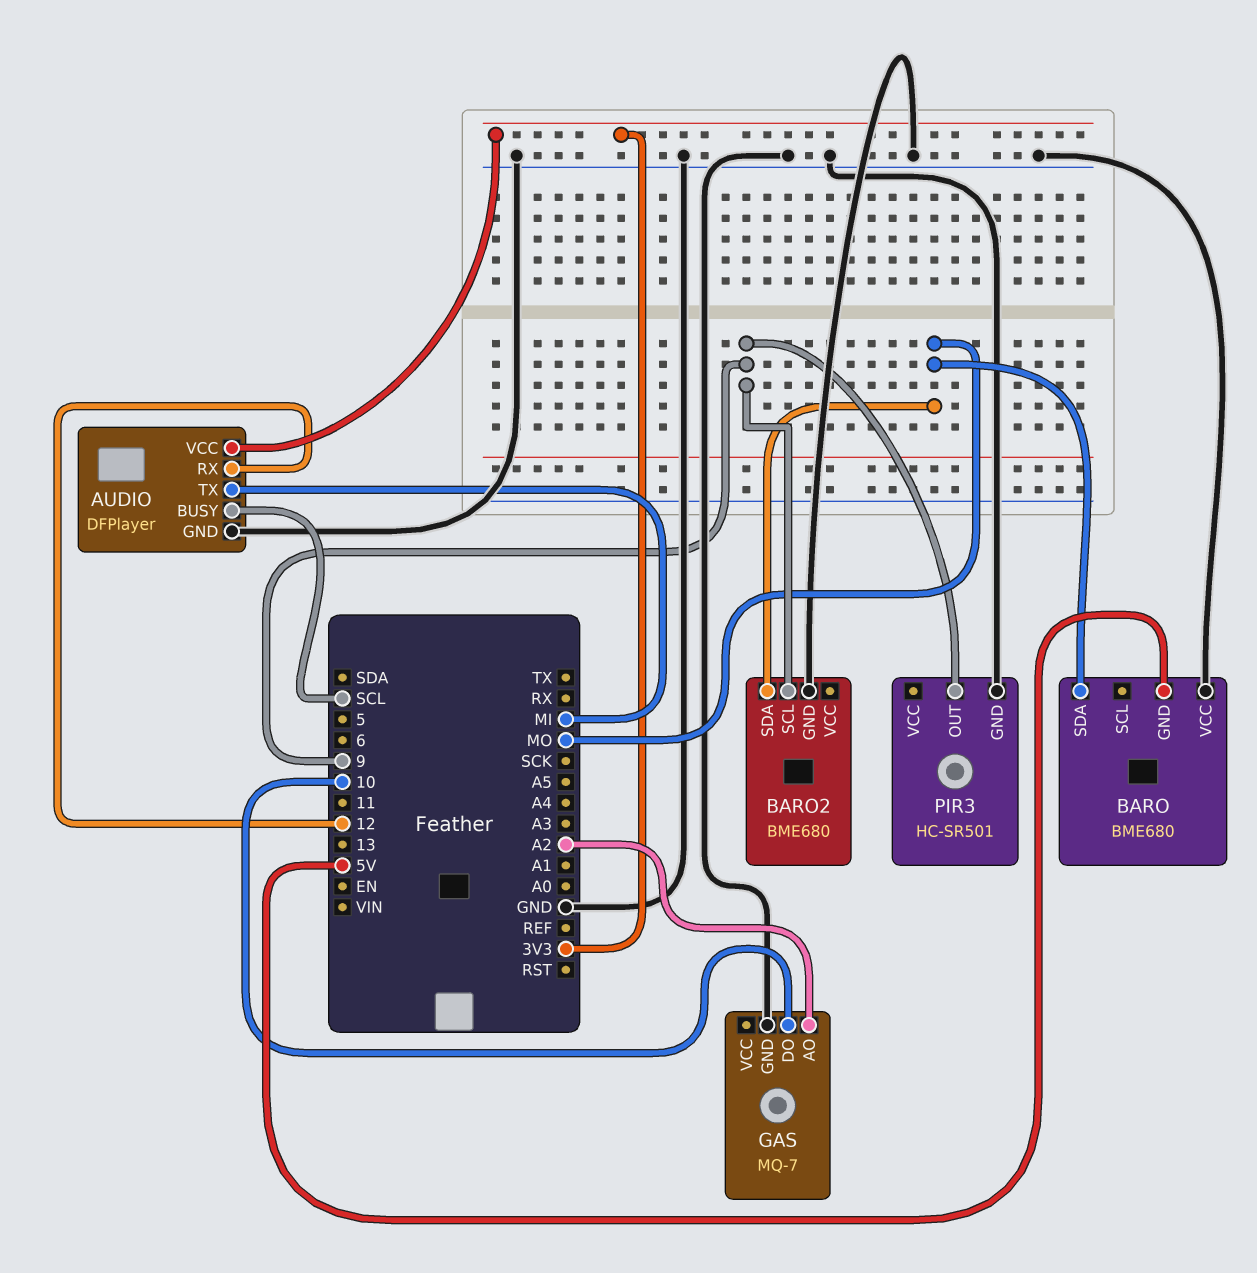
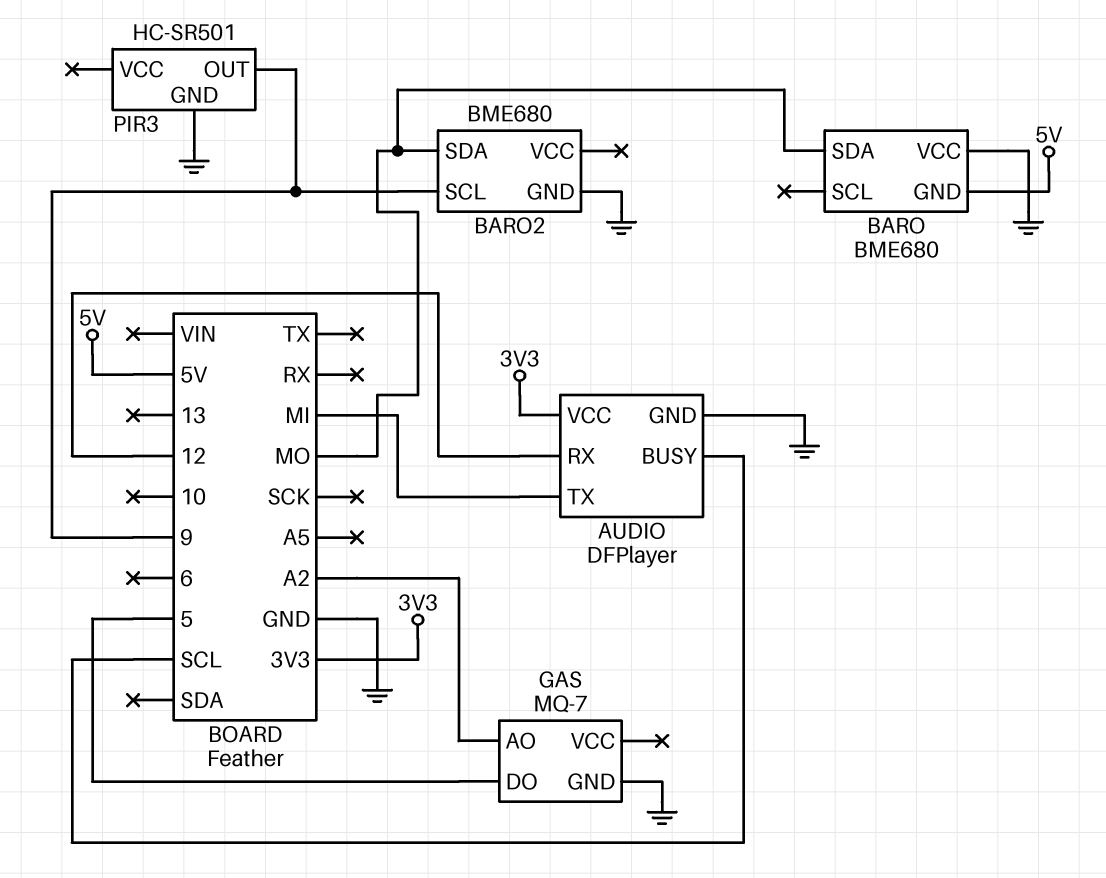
GAS pin DO: 10 -> 5

